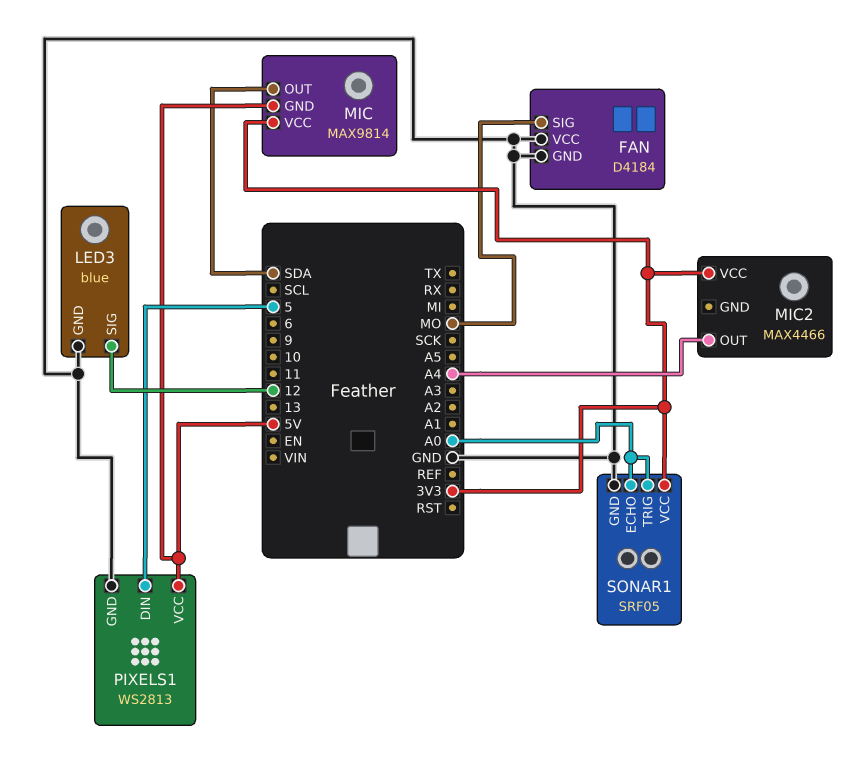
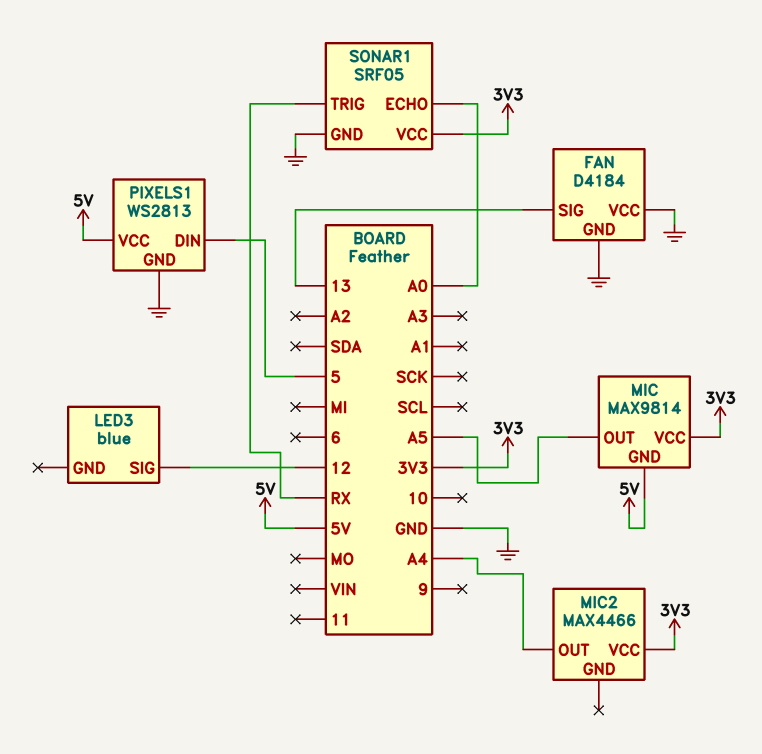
FAN pin SIG: MO -> 13
LED3 pin GND: GND -> none
MIC pin OUT: SDA -> A5
SONAR1 pin TRIG: A0 -> RX

